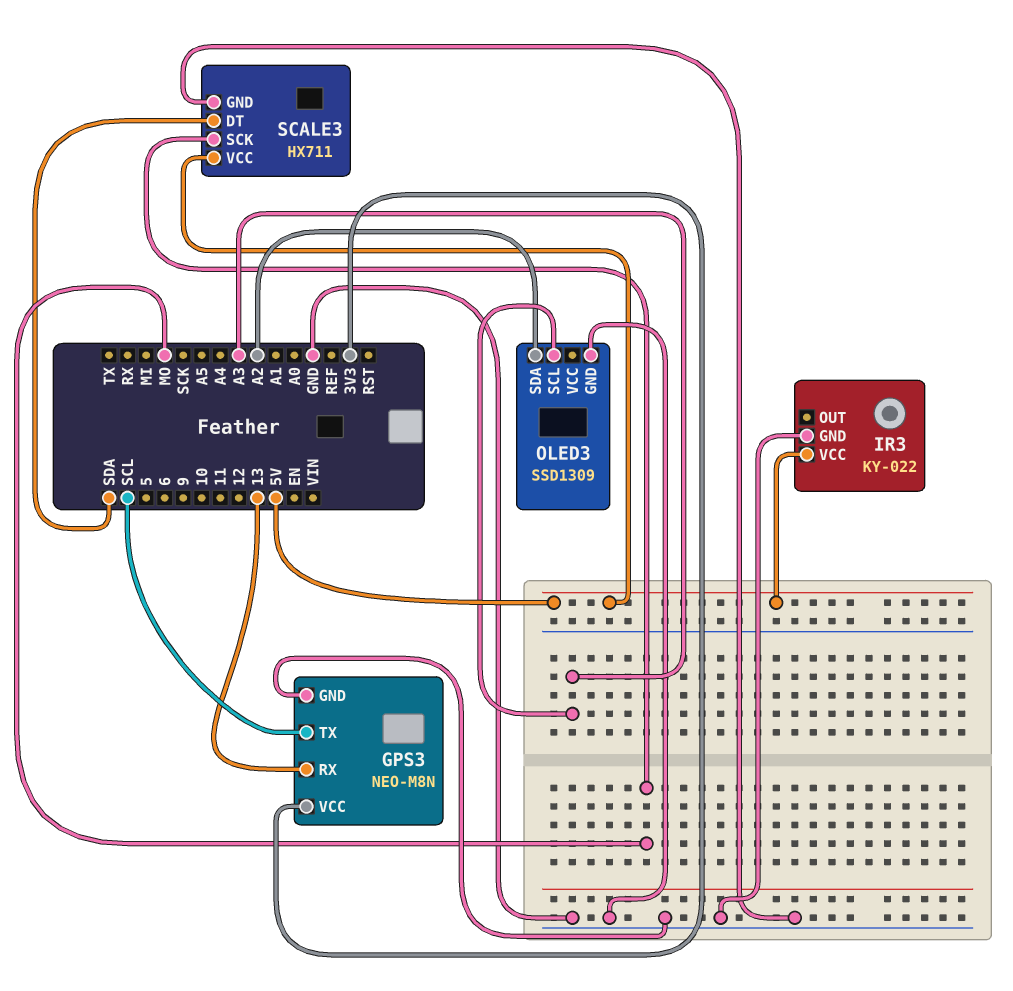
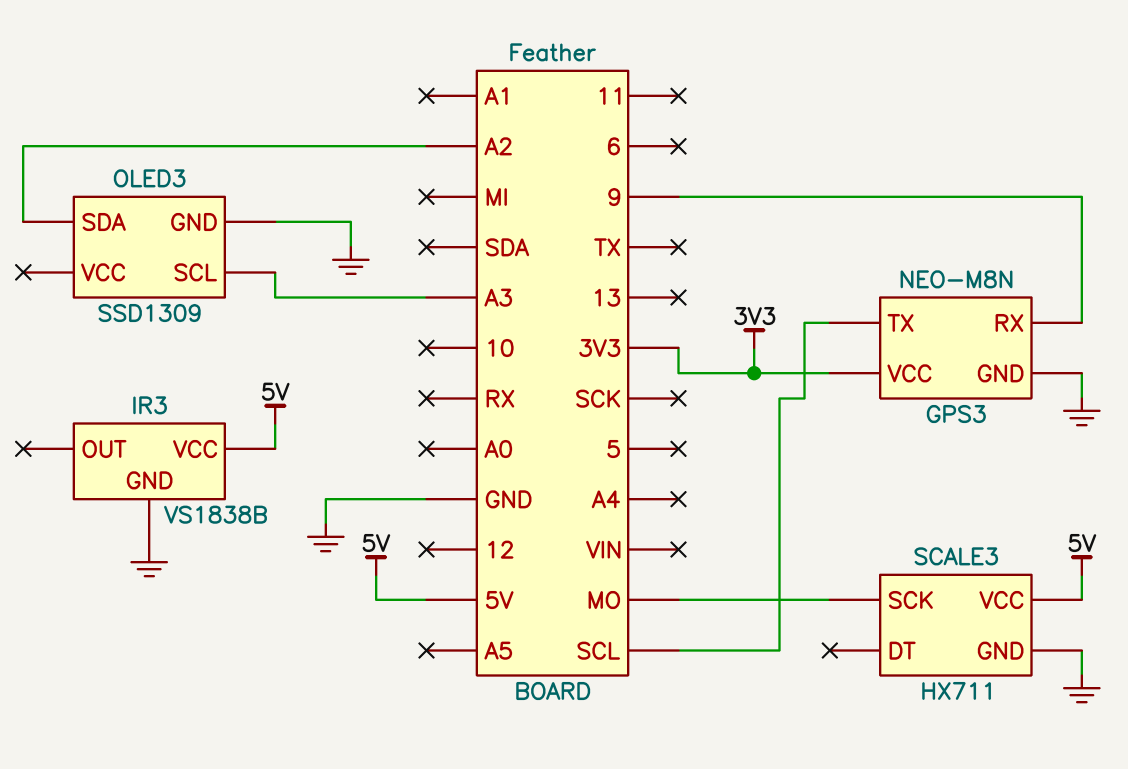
GPS3 pin RX: 13 -> 9
IR3: KY-022 -> VS1838B
SCALE3 pin DT: SDA -> none

